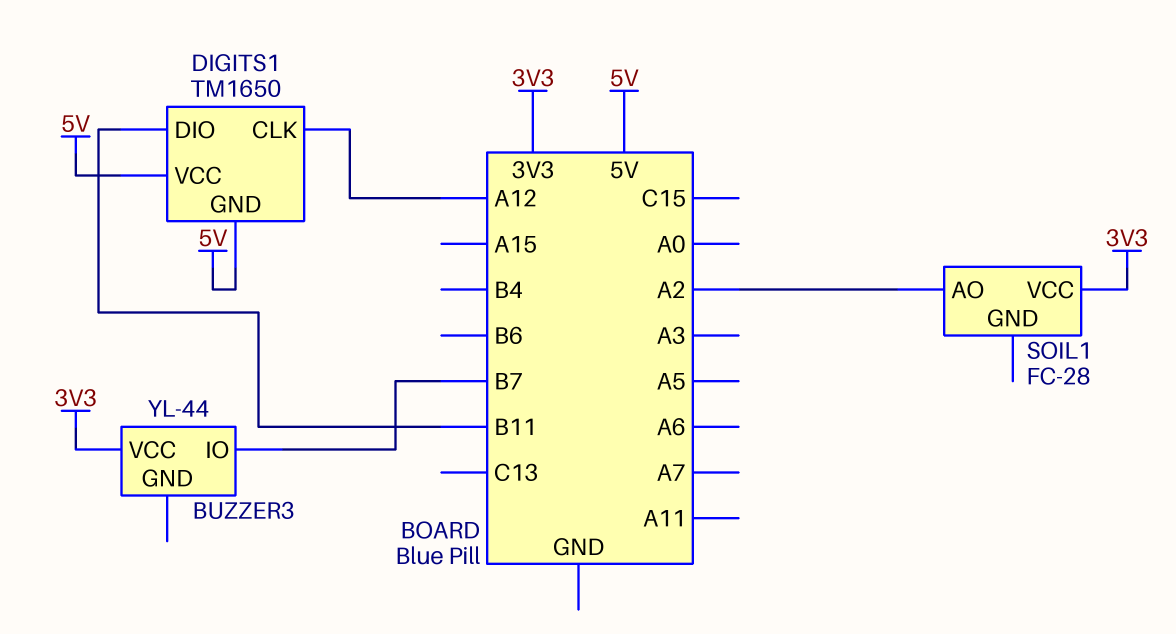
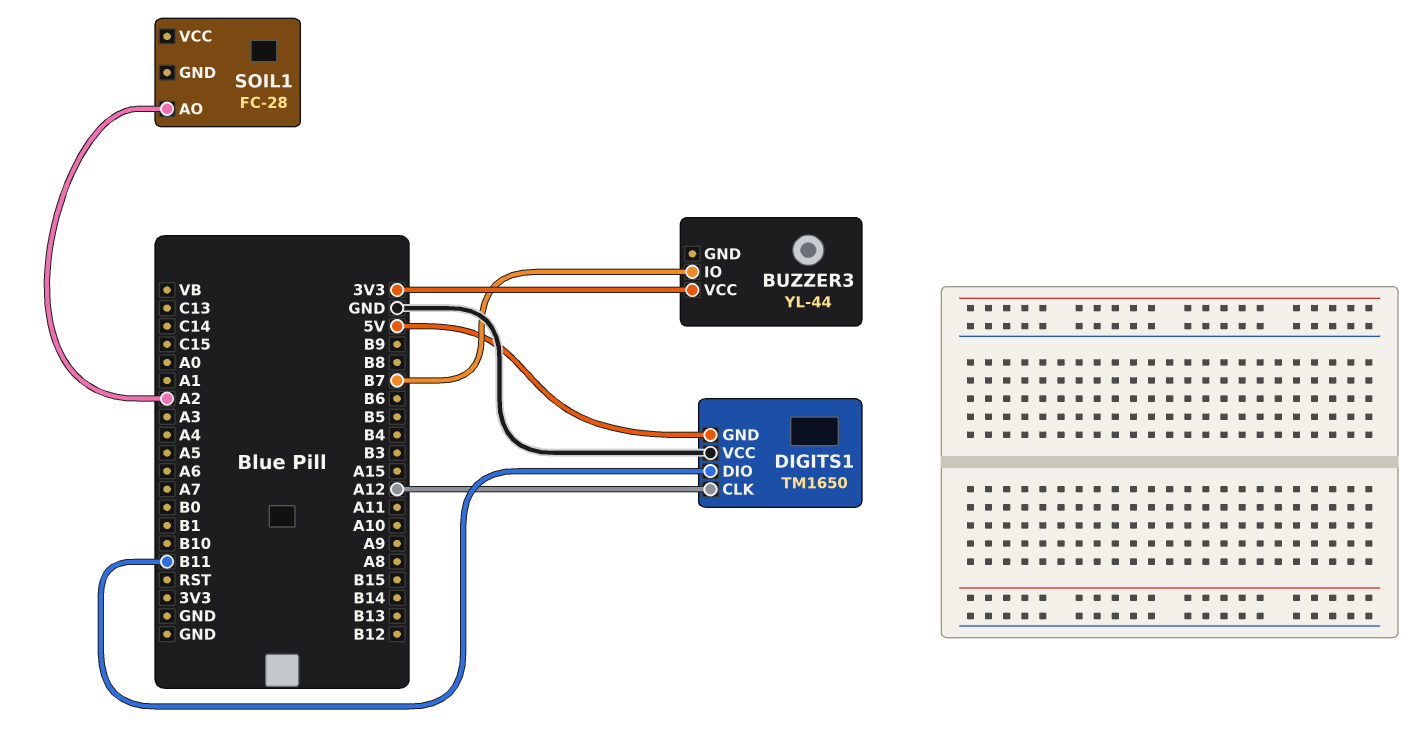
DIGITS1 pin VCC: 5V -> GND
SOIL1 pin VCC: 3V3 -> none

